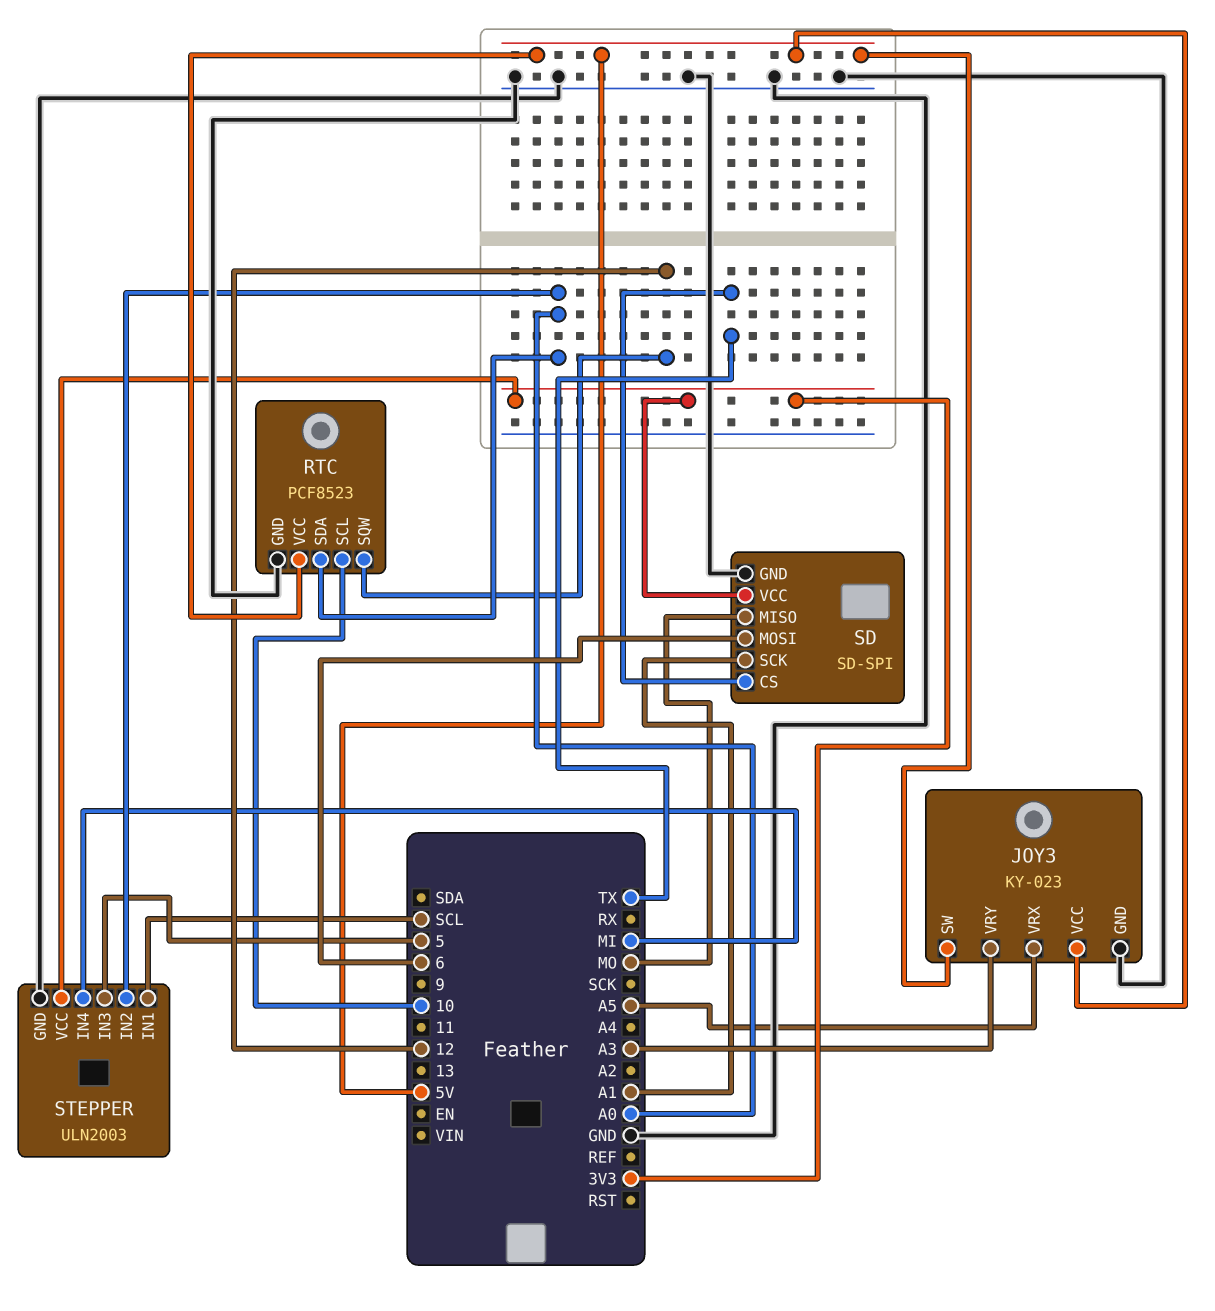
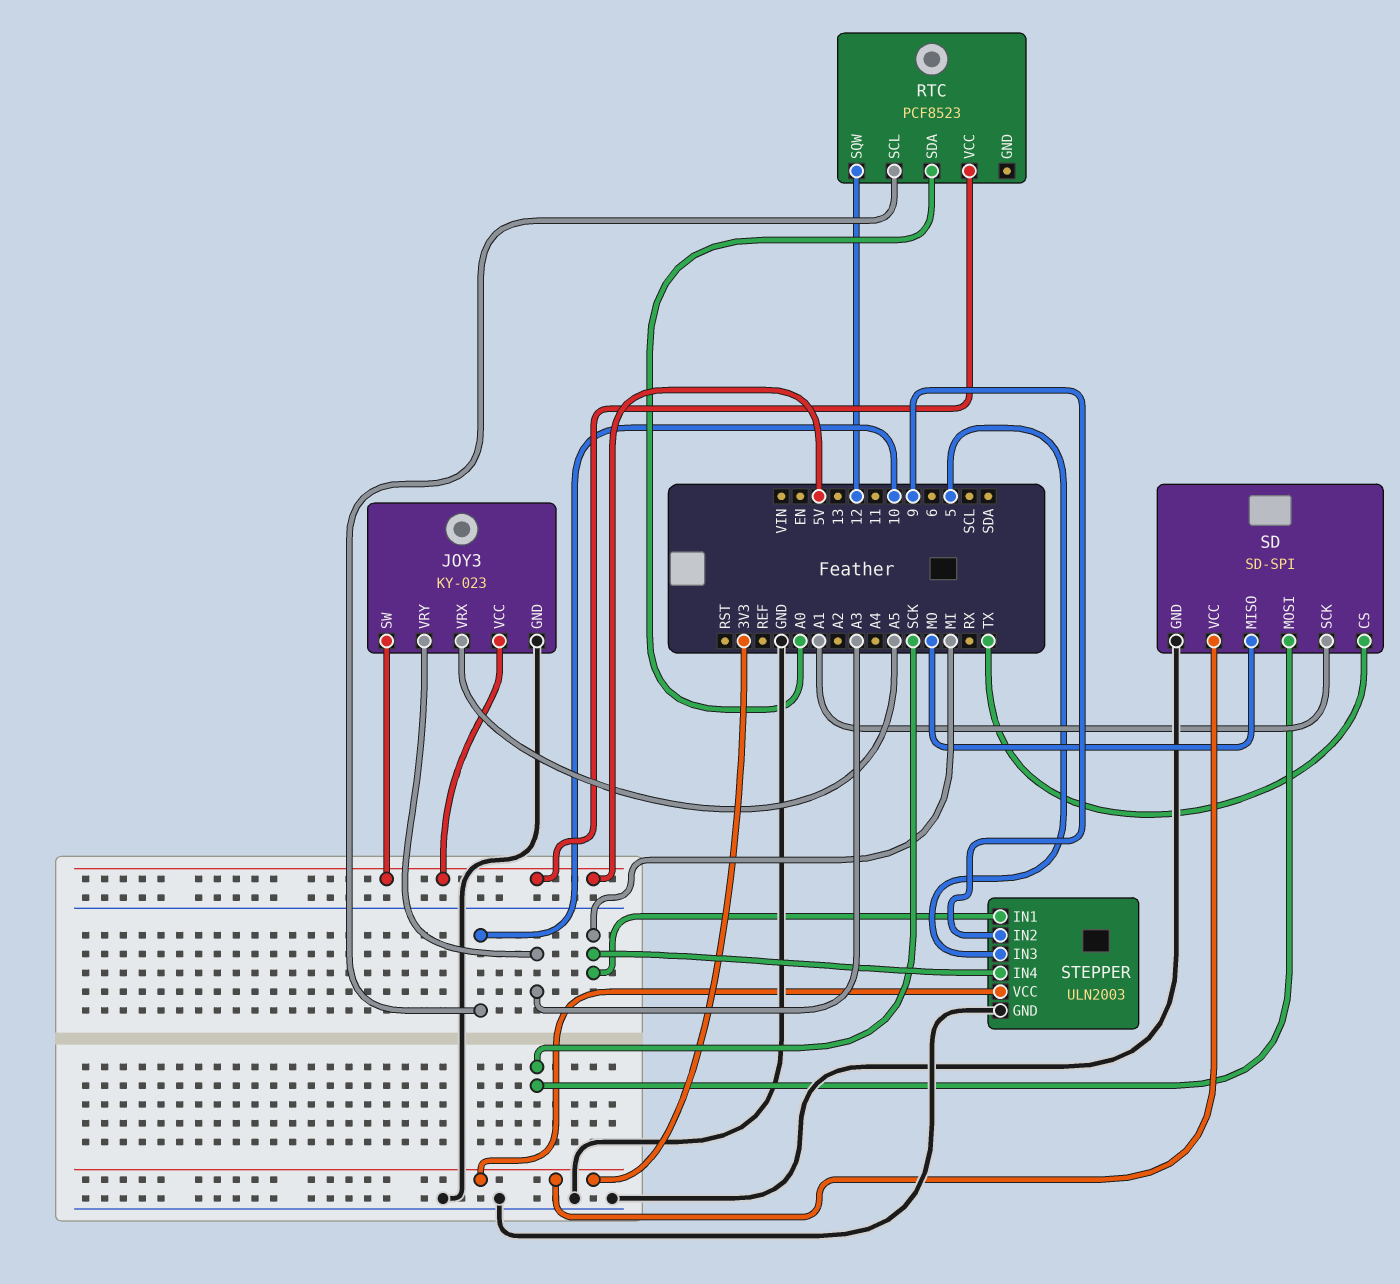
RTC pin GND: GND -> none
SD pin MOSI: 6 -> SCK
STEPPER pin IN1: SCL -> MI
STEPPER pin IN2: A0 -> 9

